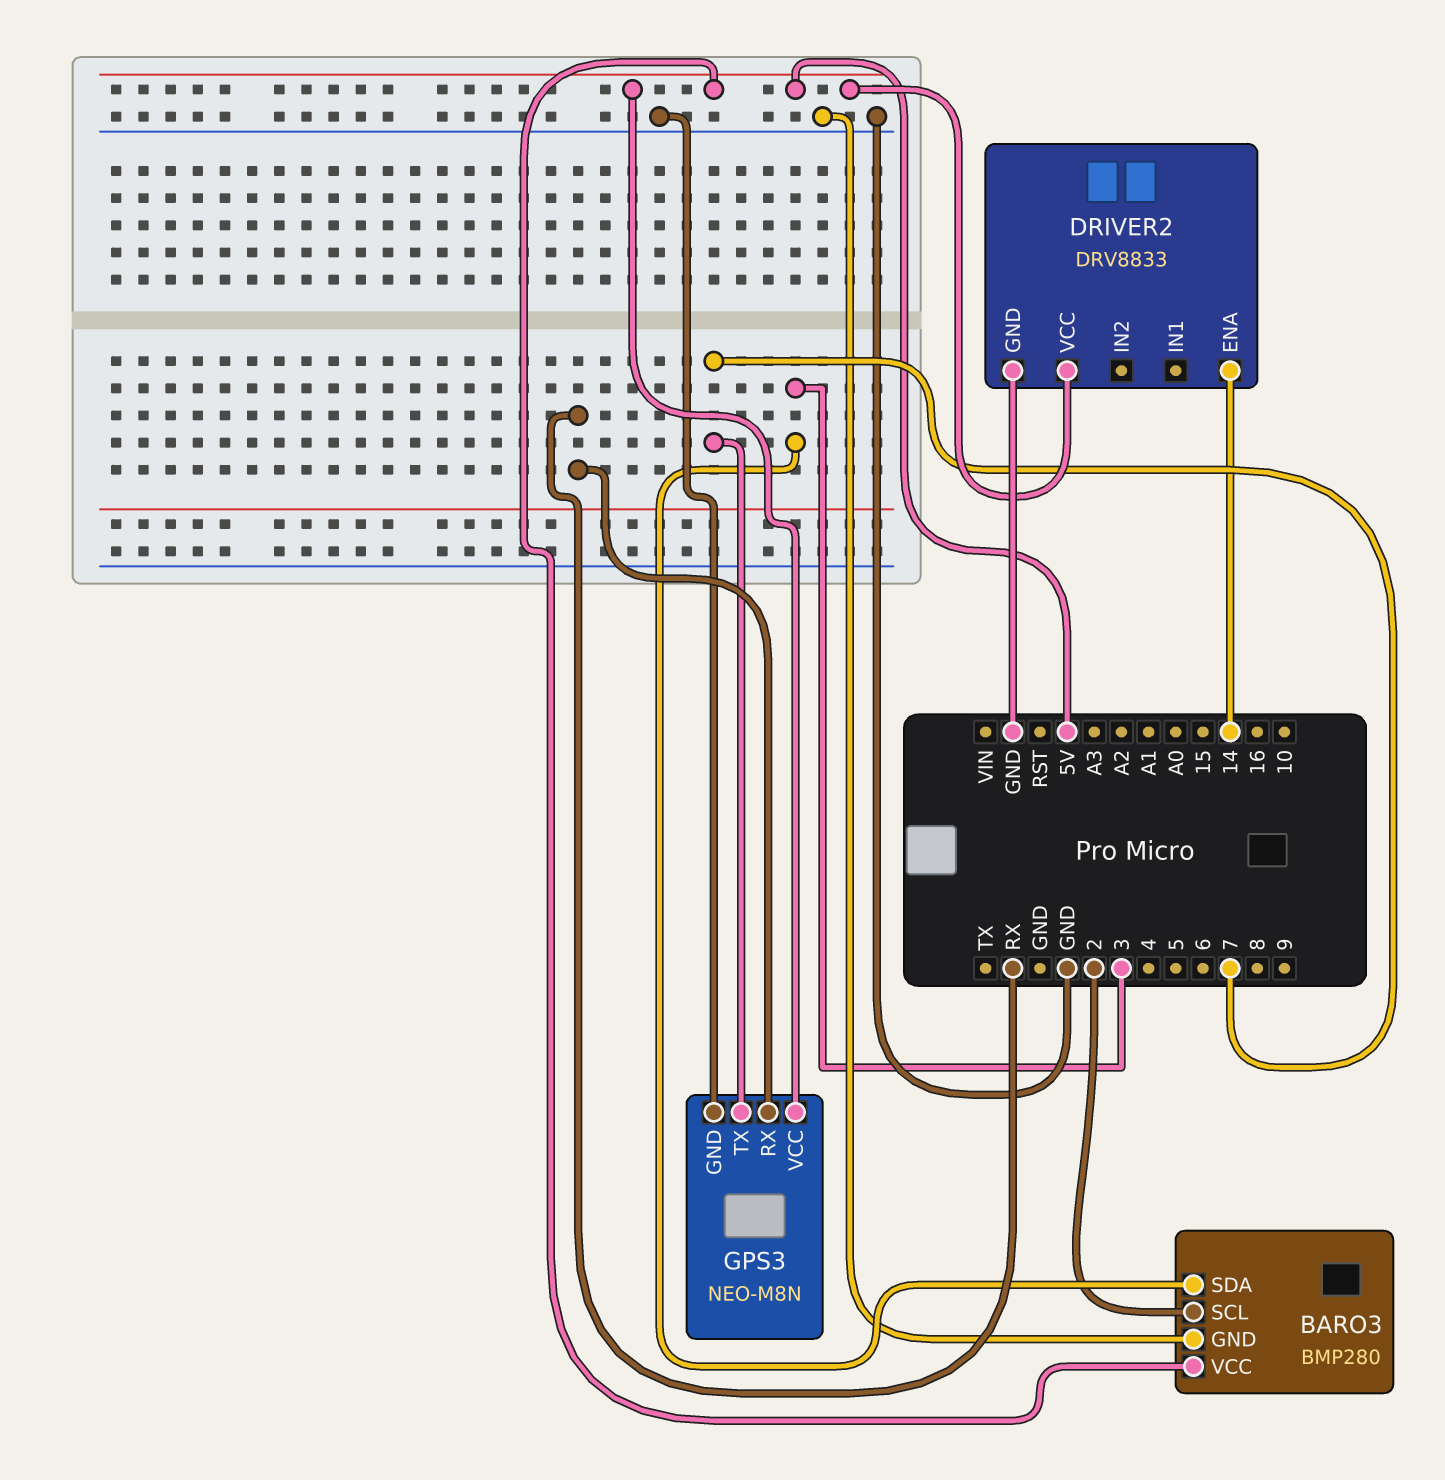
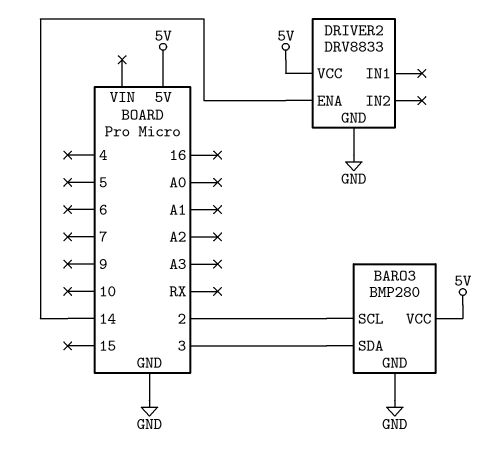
GPS3: NEO-M8N -> none
GPS3 pin GND: GND -> none
GPS3 pin RX: RX -> none
GPS3 pin TX: 7 -> none
GPS3 pin VCC: 5V -> none

